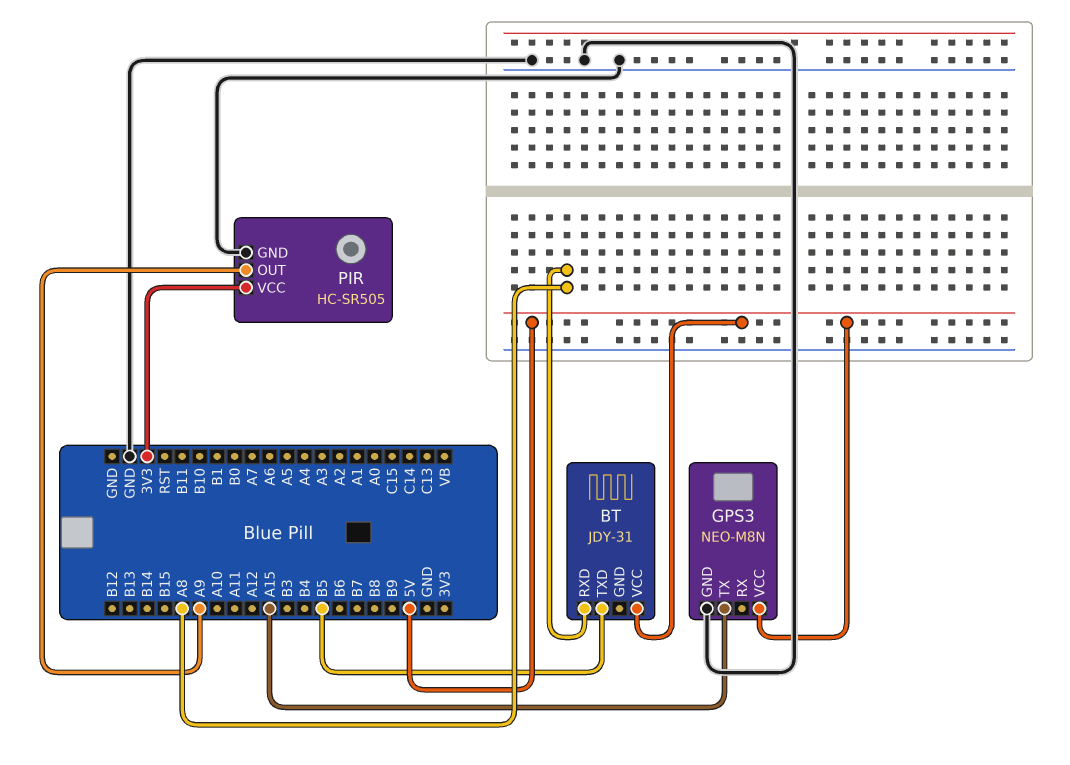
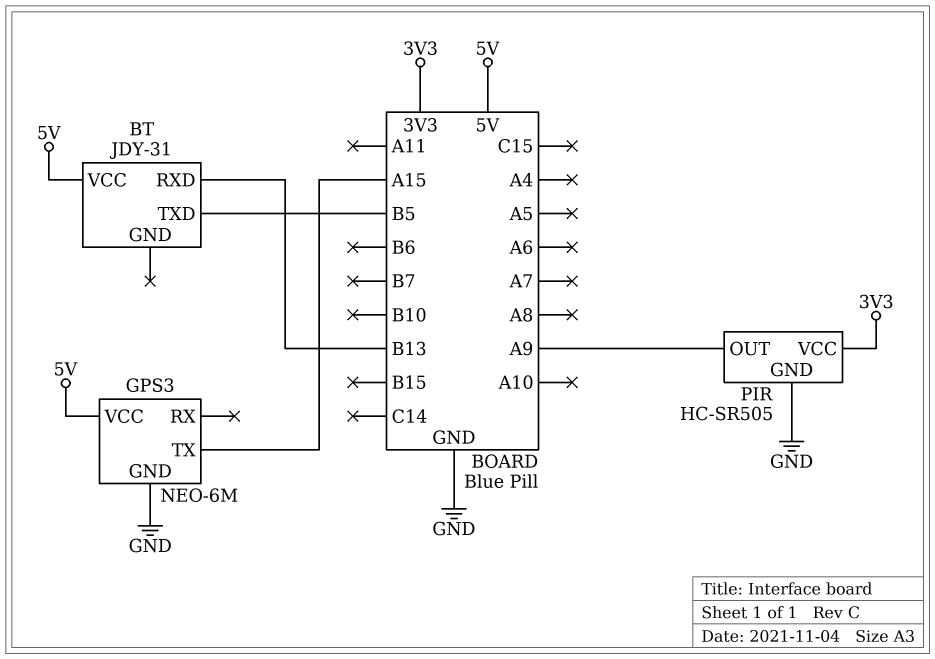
BT pin RXD: A8 -> B13
GPS3: NEO-M8N -> NEO-6M

